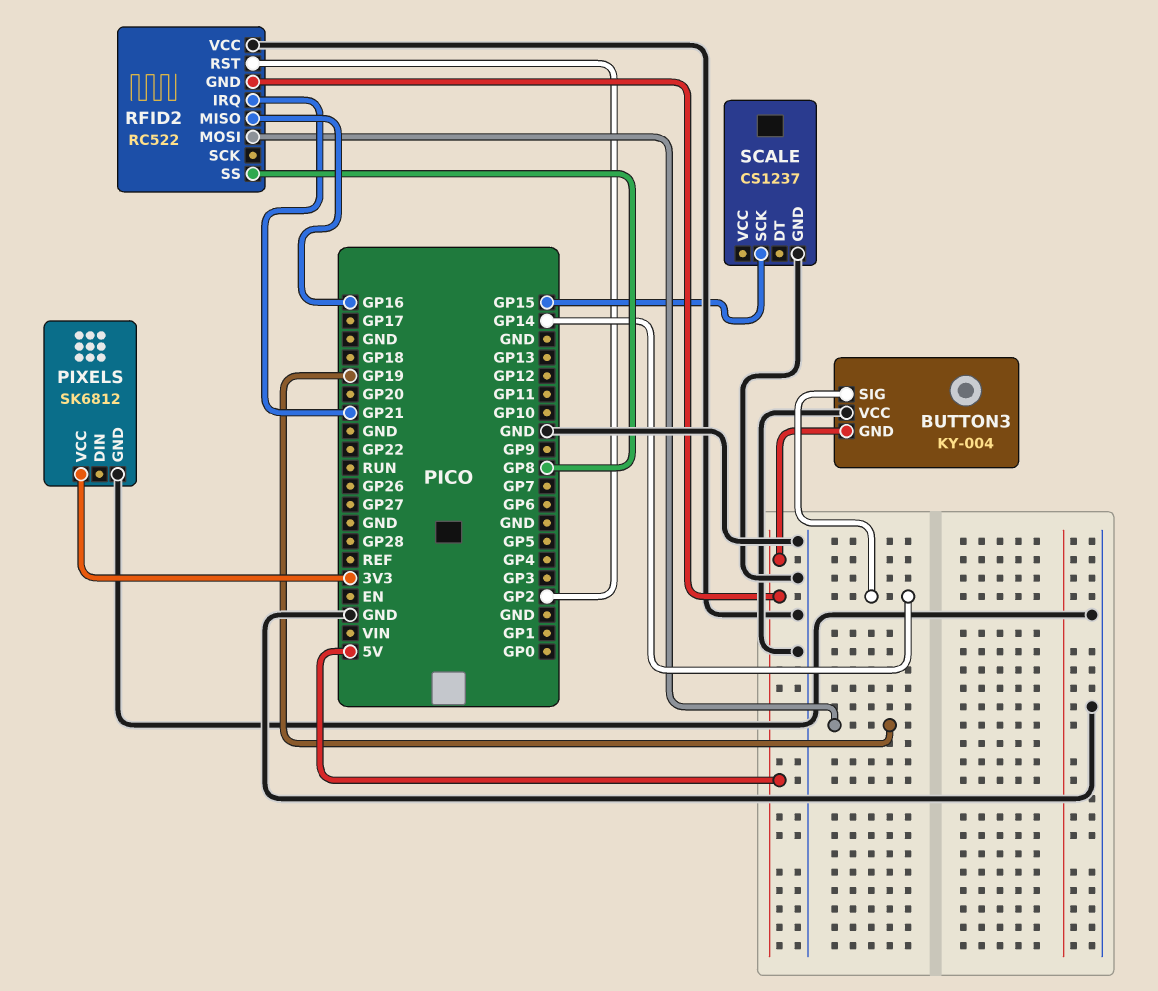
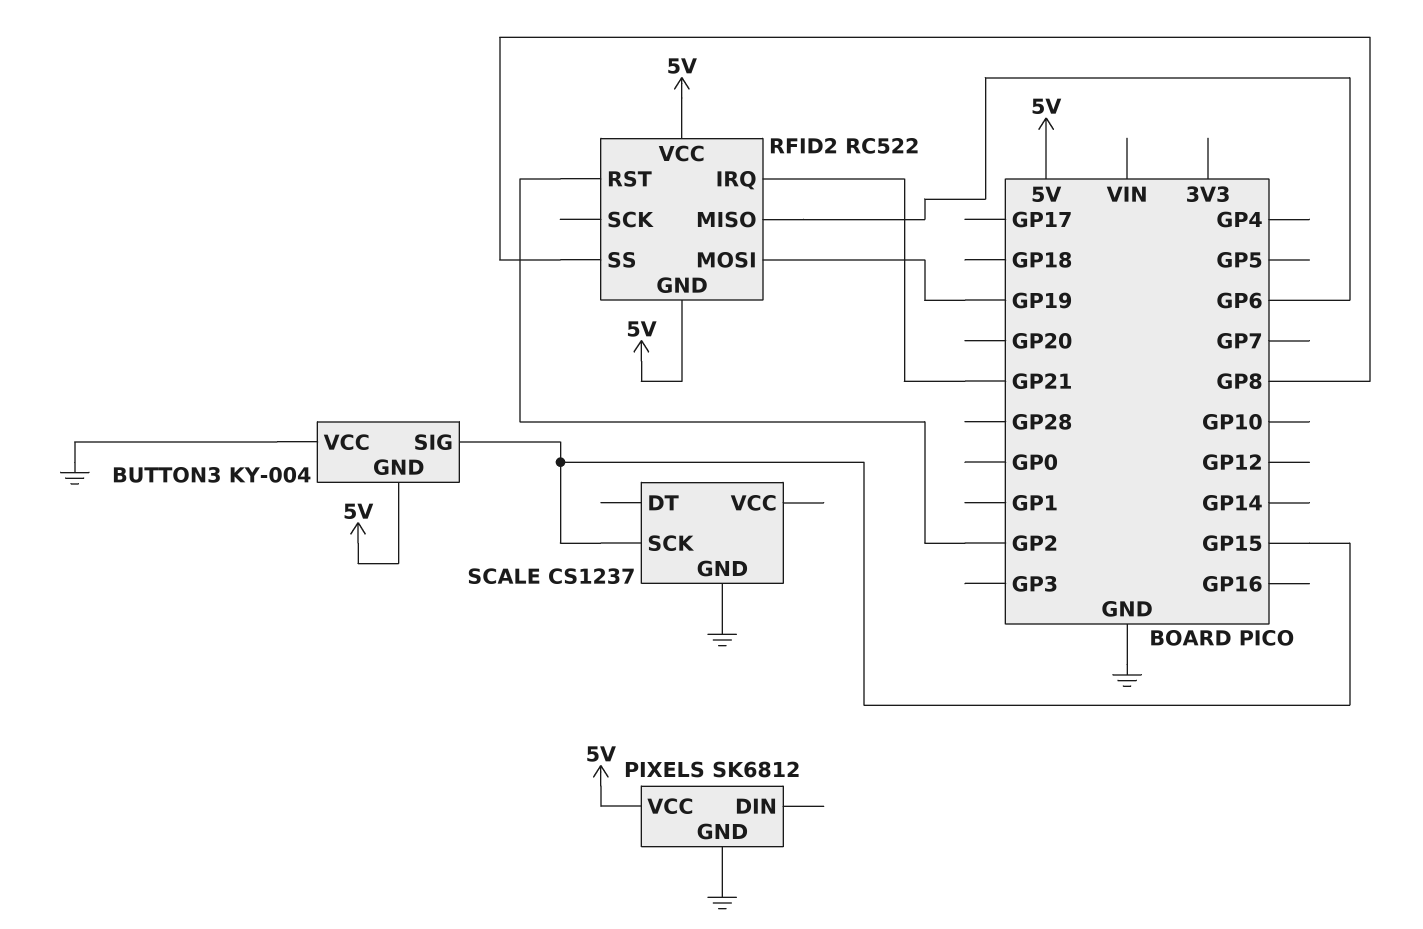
BUTTON3 pin SIG: GP14 -> GP15
PIXELS pin VCC: 3V3 -> 5V
RFID2 pin MISO: GP16 -> GP6
RFID2 pin VCC: GND -> 5V

